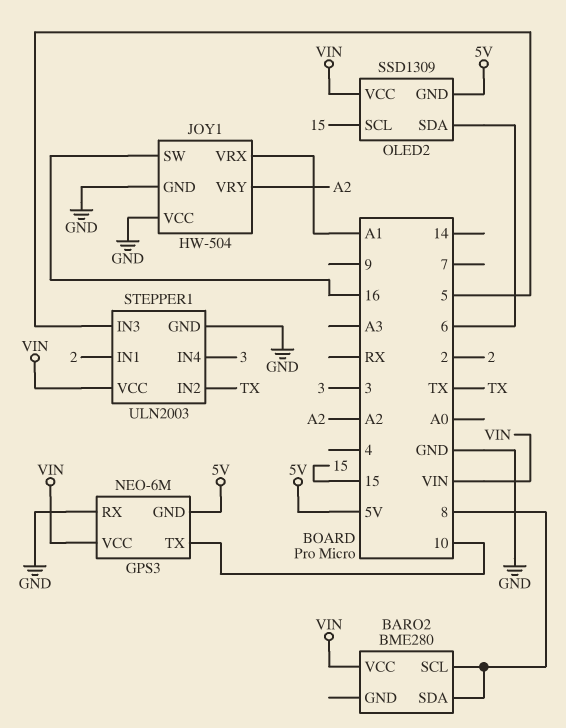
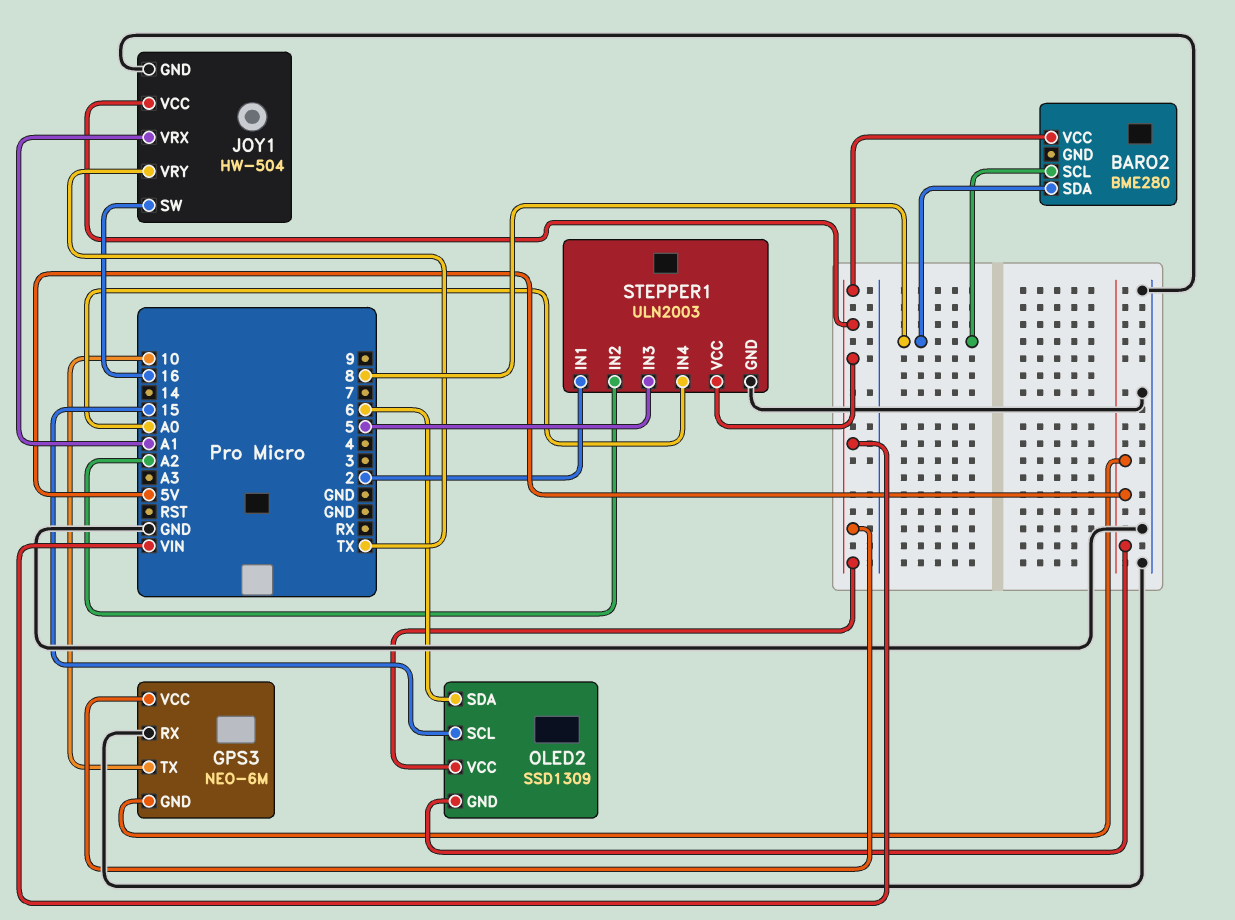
JOY1 pin VCC: GND -> VIN
JOY1 pin VRY: A2 -> TX
STEPPER1 pin IN2: TX -> A2
STEPPER1 pin IN4: 3 -> A0

